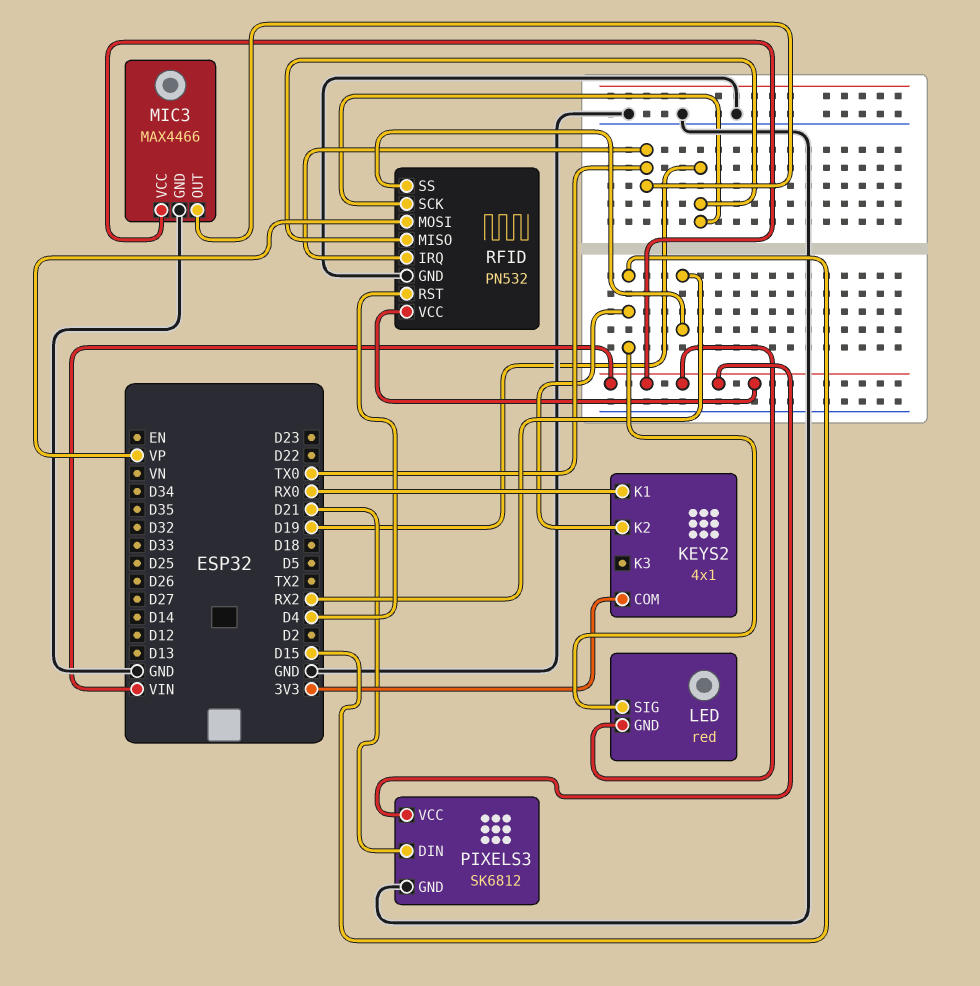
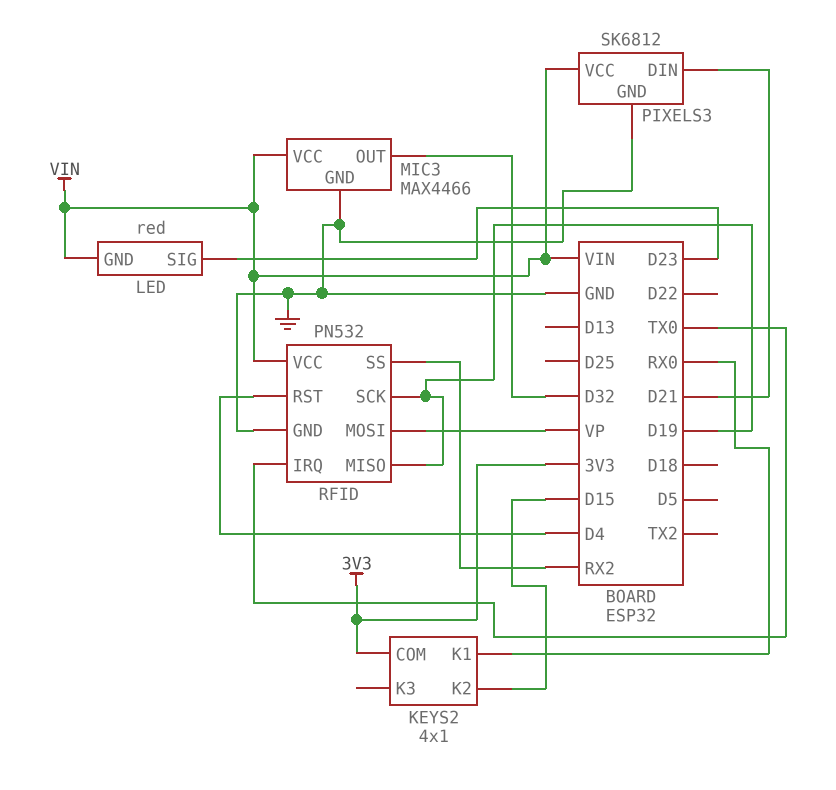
LED pin SIG: D15 -> D23
MIC3 pin OUT: TX0 -> D32

